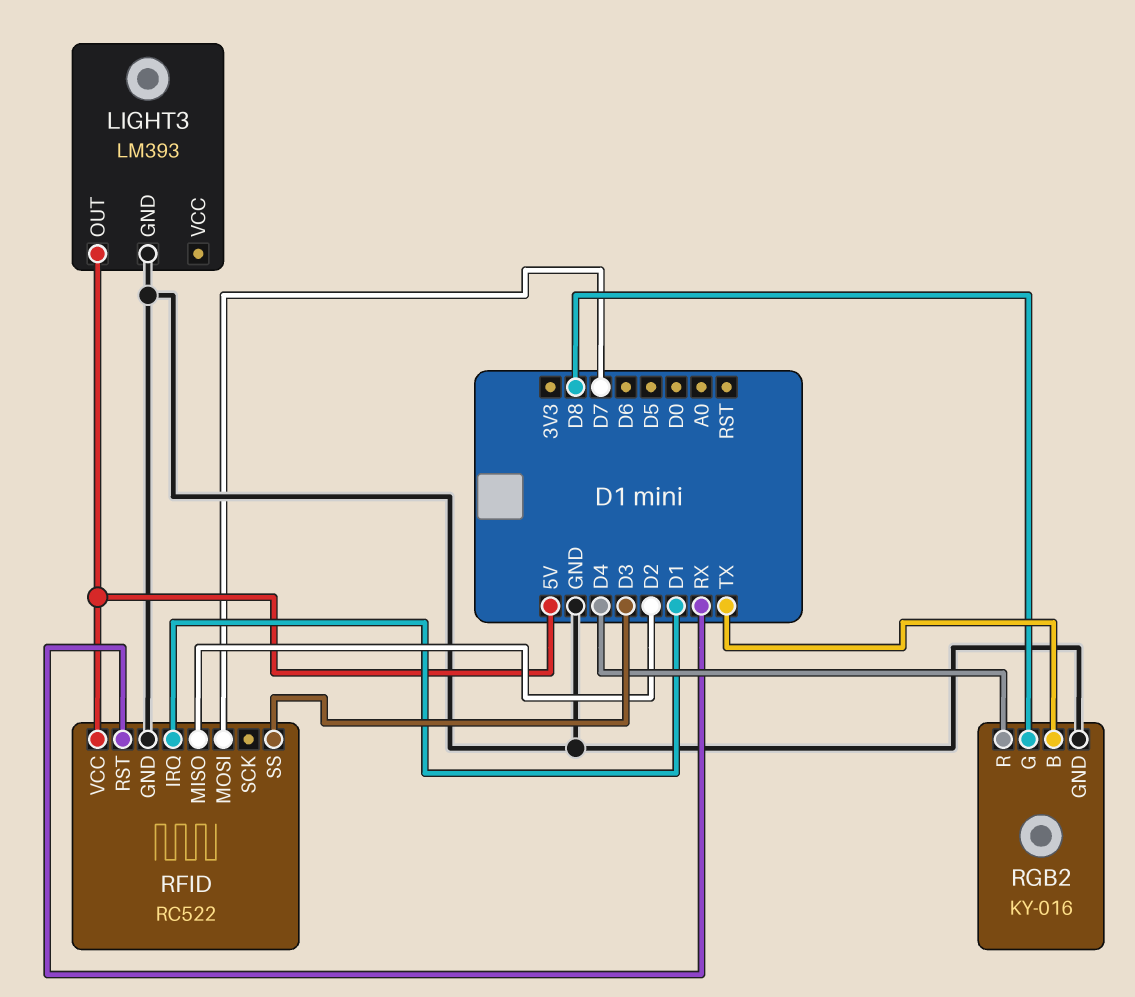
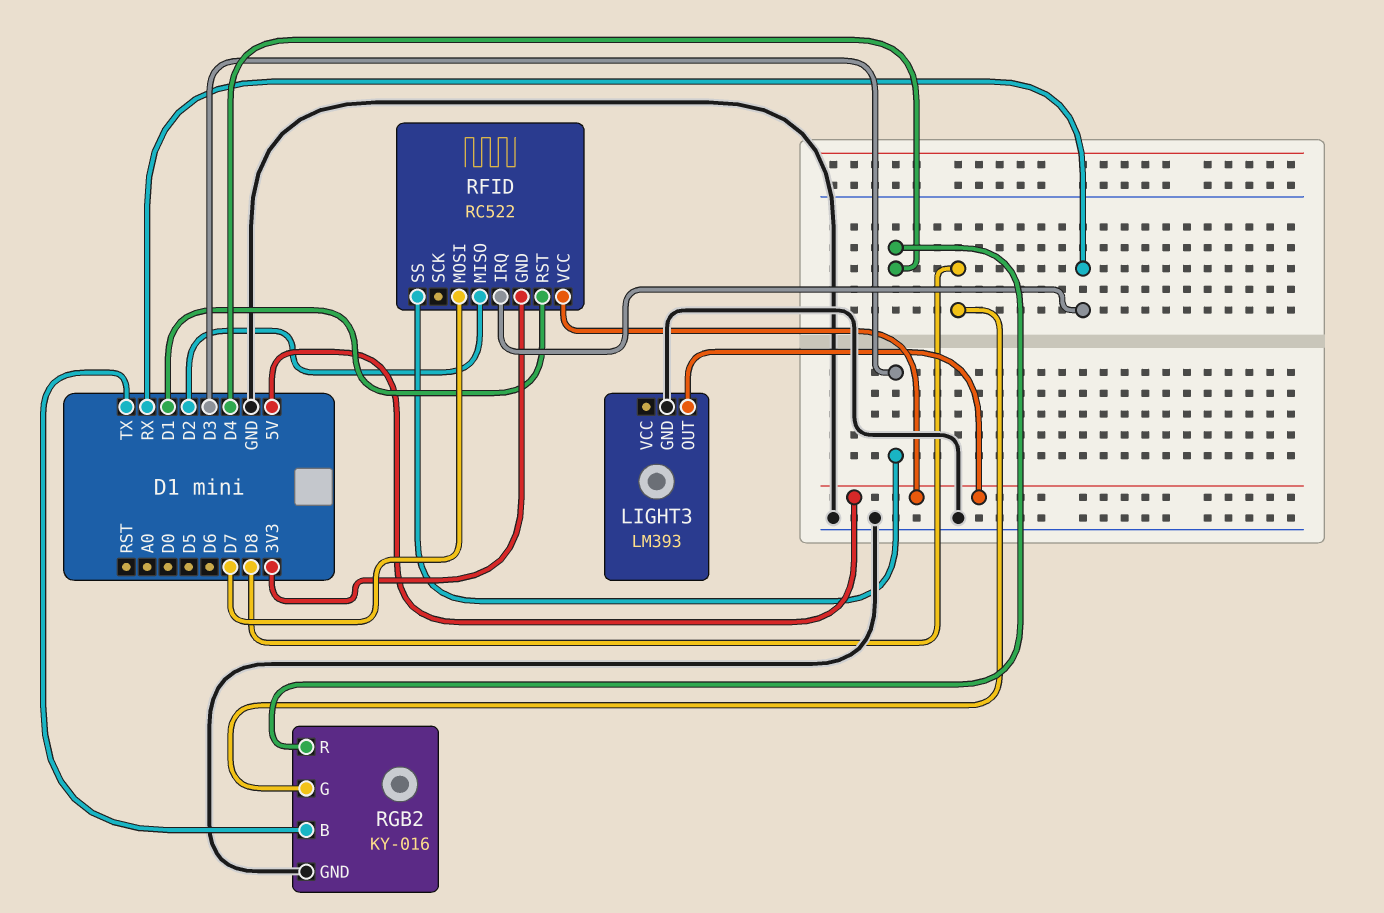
RFID pin GND: GND -> 3V3
RFID pin IRQ: D1 -> RX
RFID pin RST: RX -> D1

